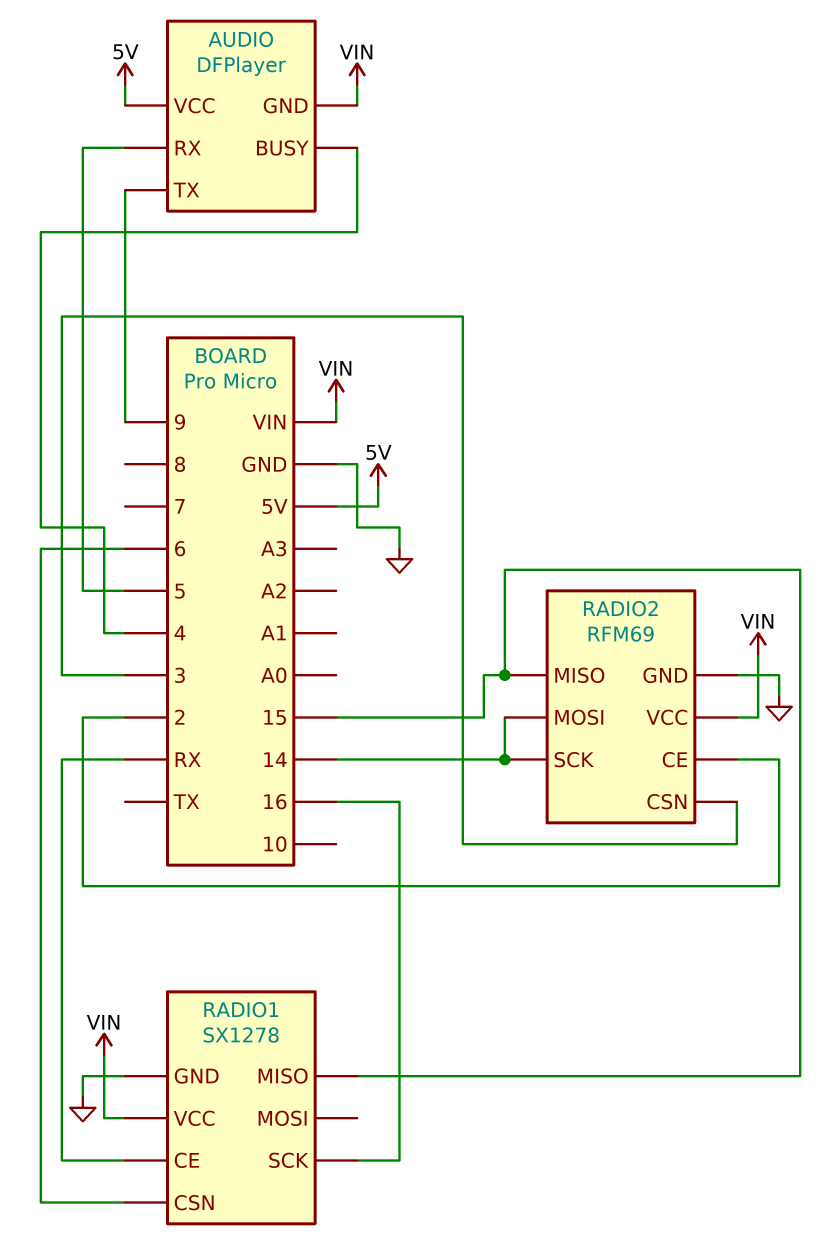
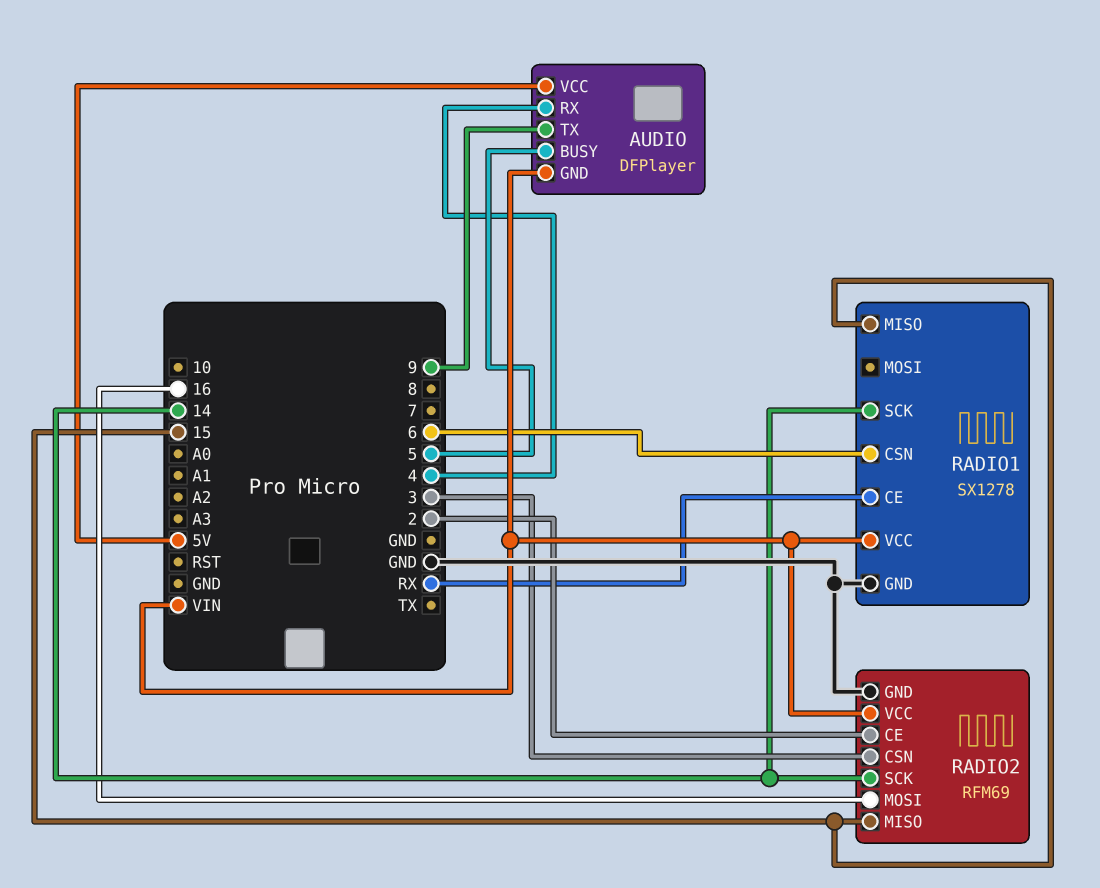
AUDIO pin BUSY: 4 -> 5
AUDIO pin RX: 5 -> 4
RADIO1 pin SCK: 16 -> 14
RADIO2 pin MOSI: 14 -> 16

